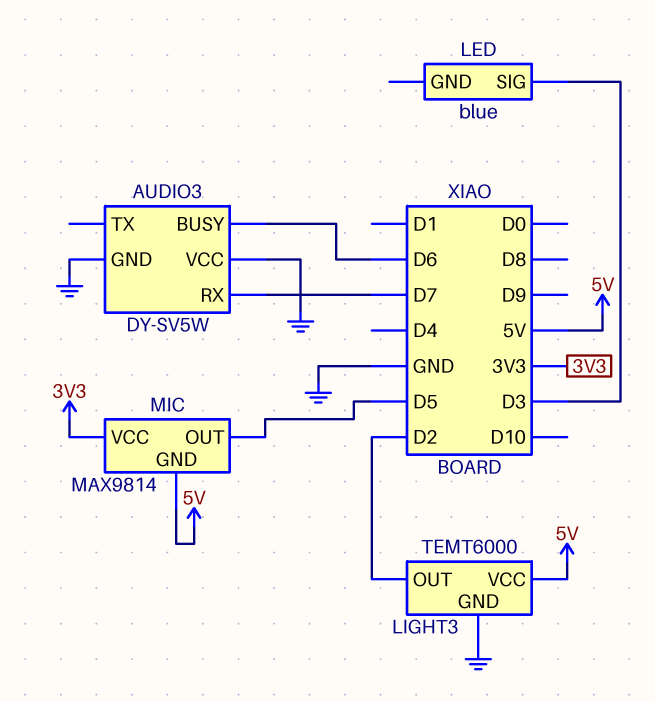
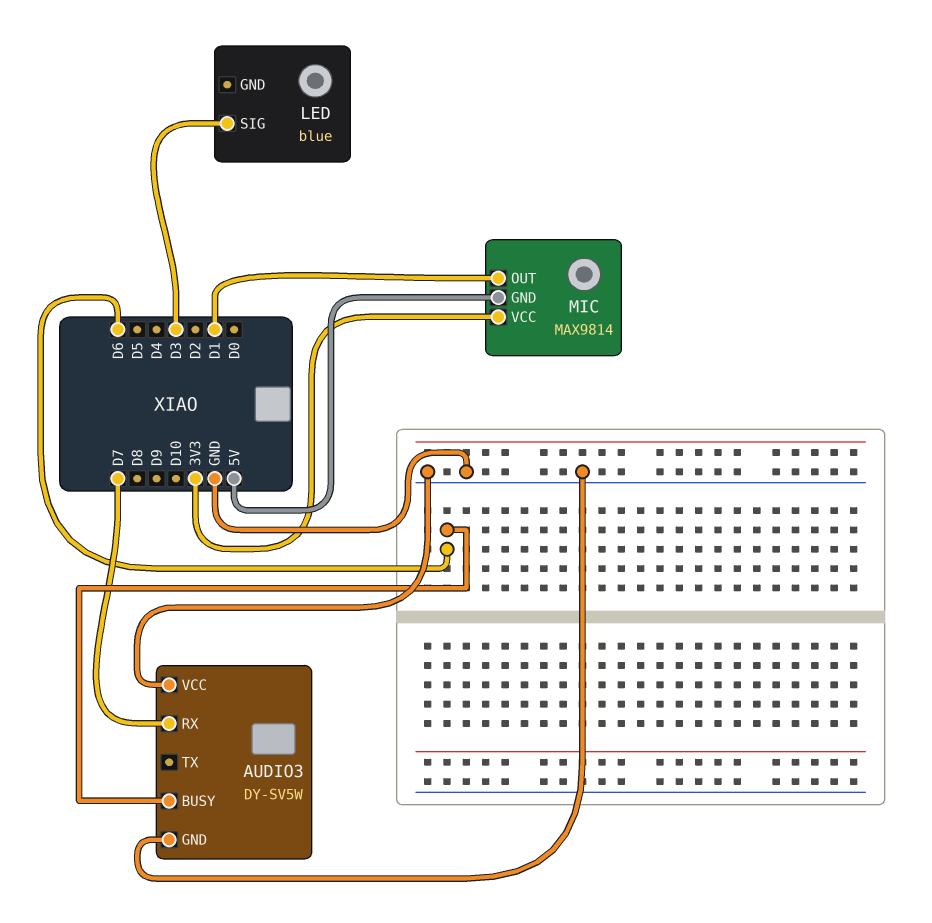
LIGHT3: TEMT6000 -> none
LIGHT3 pin GND: GND -> none
LIGHT3 pin OUT: D2 -> none
LIGHT3 pin VCC: 5V -> none
MIC pin OUT: D5 -> D1

